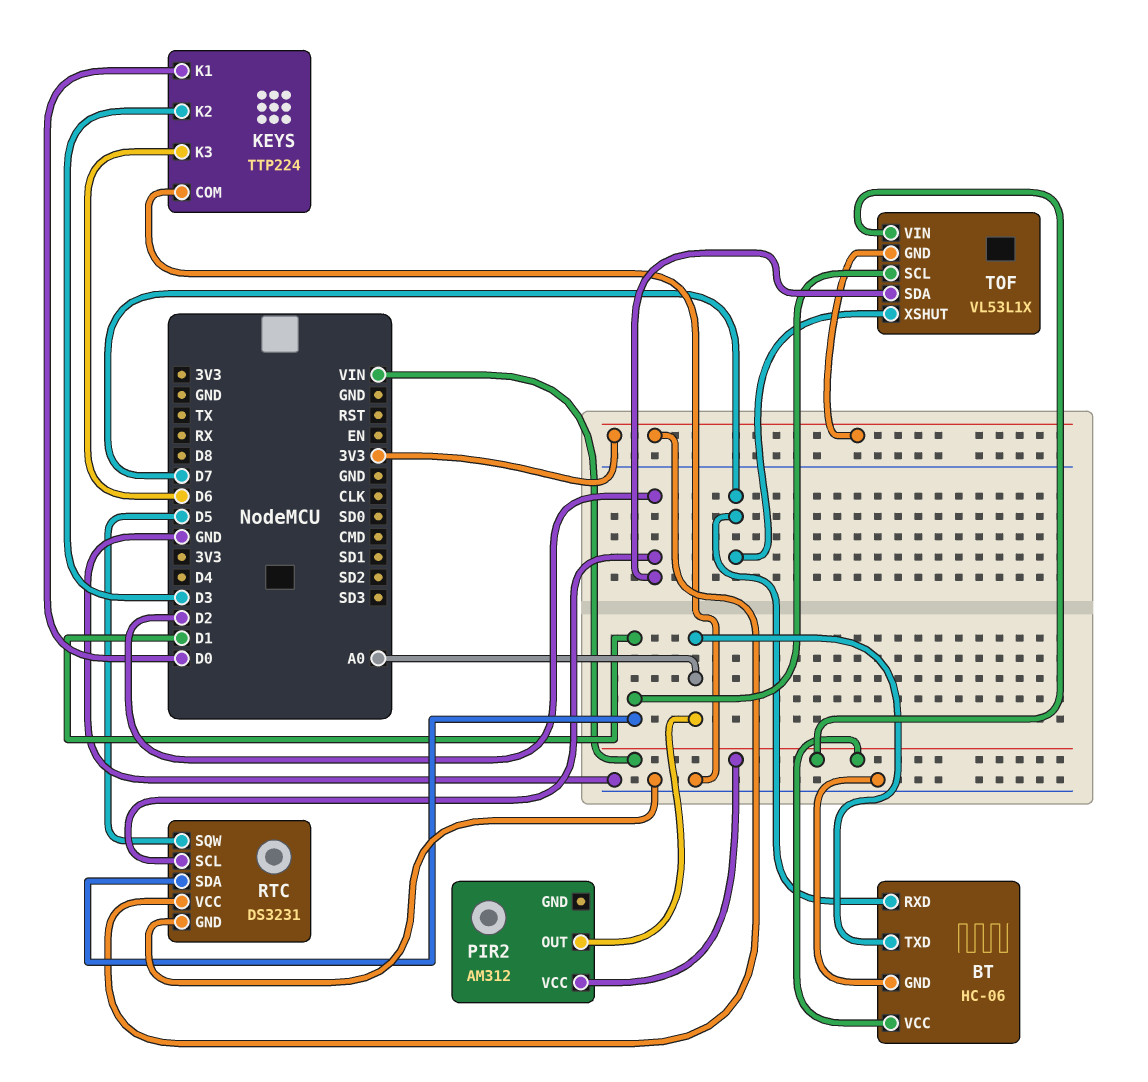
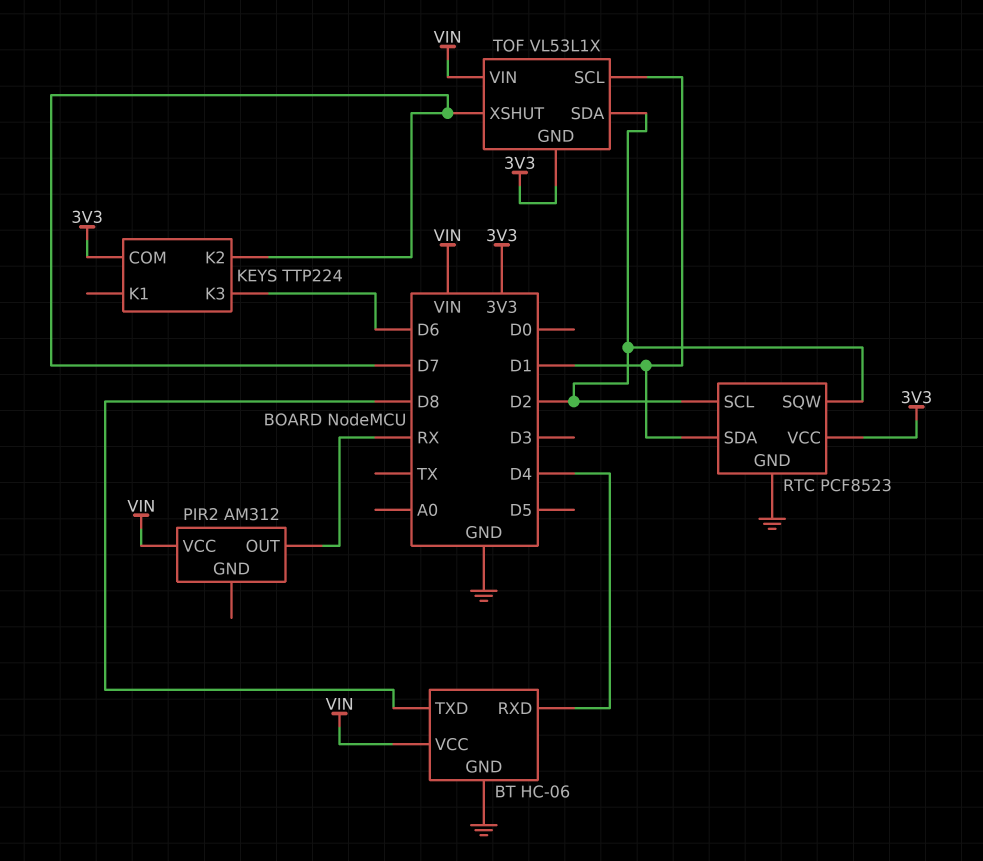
BT pin RXD: D7 -> D4
BT pin TXD: A0 -> D8
KEYS pin COM: GND -> 3V3
KEYS pin K1: D0 -> none
KEYS pin K2: D3 -> D7
PIR2 pin OUT: A0 -> RX
RTC: DS3231 -> PCF8523
RTC pin SQW: D5 -> D2

